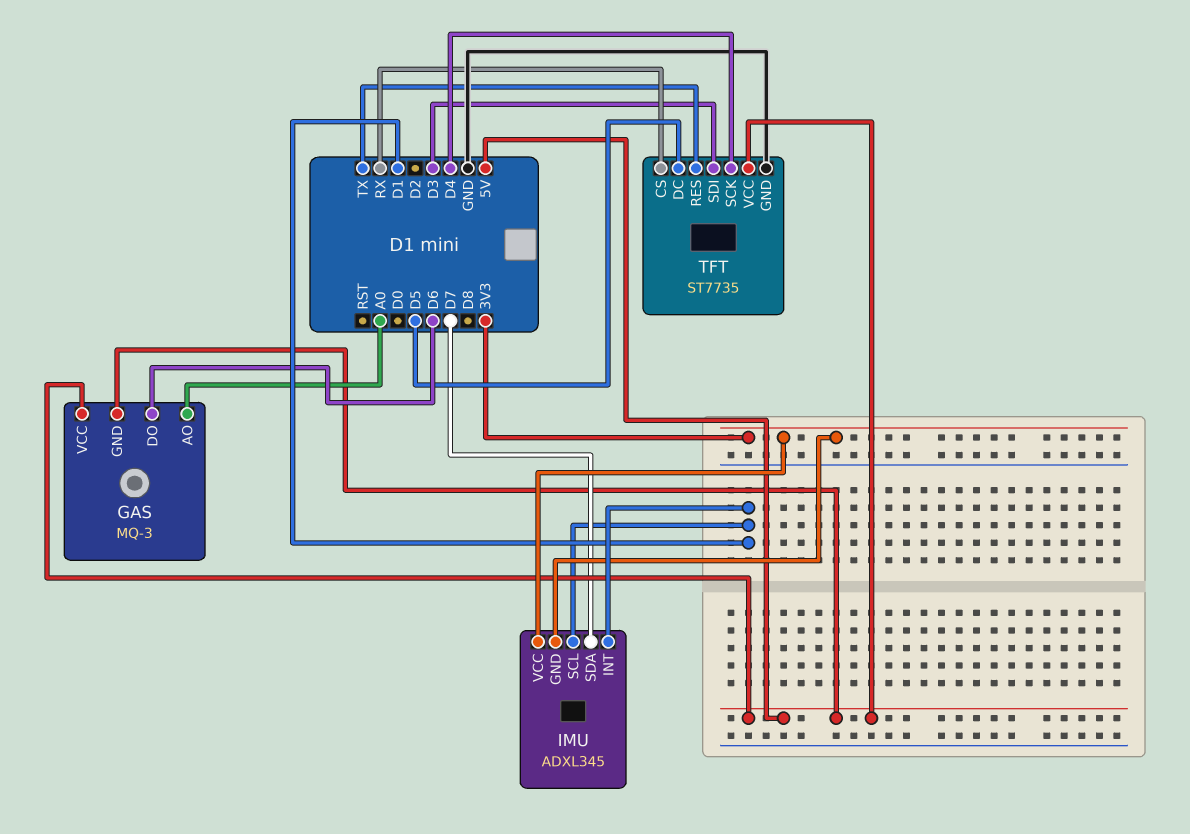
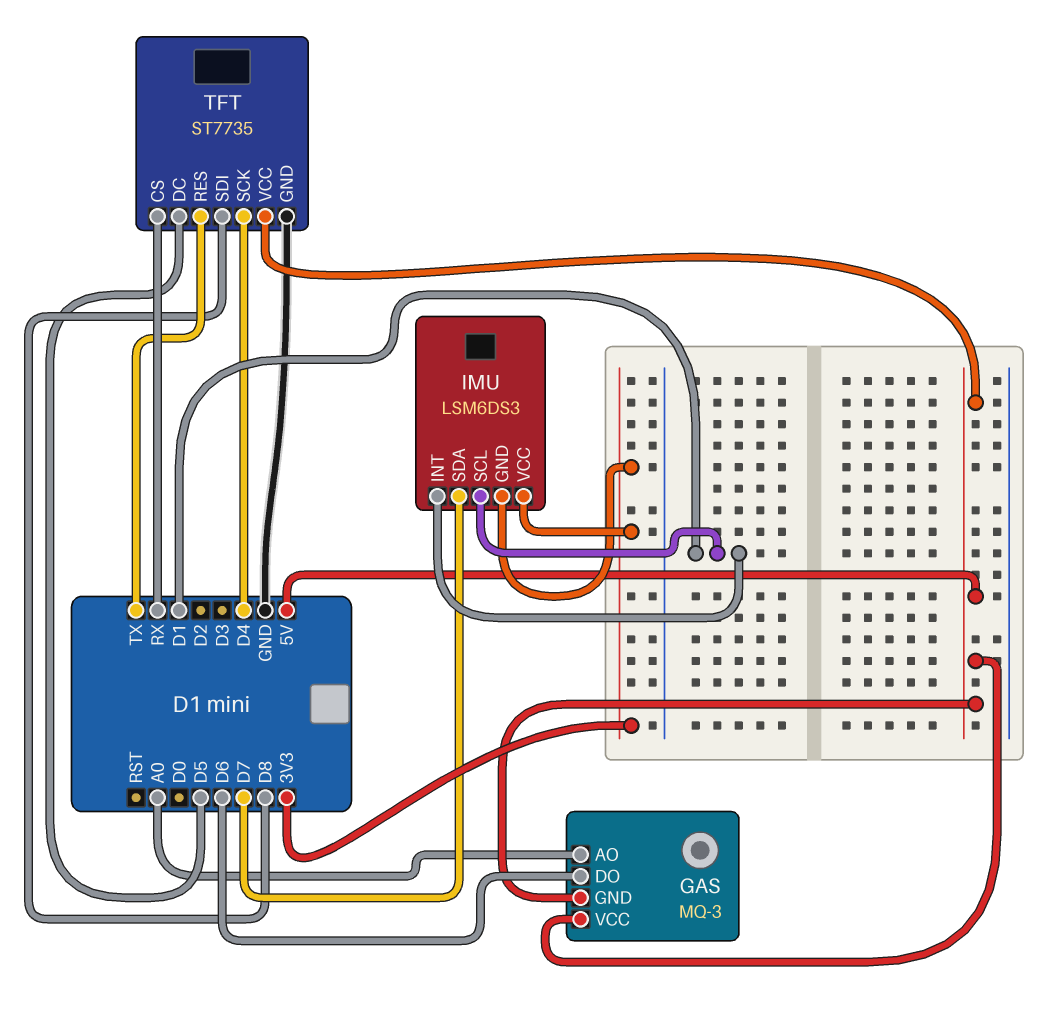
IMU: ADXL345 -> LSM6DS3
TFT pin SDI: D3 -> D8

